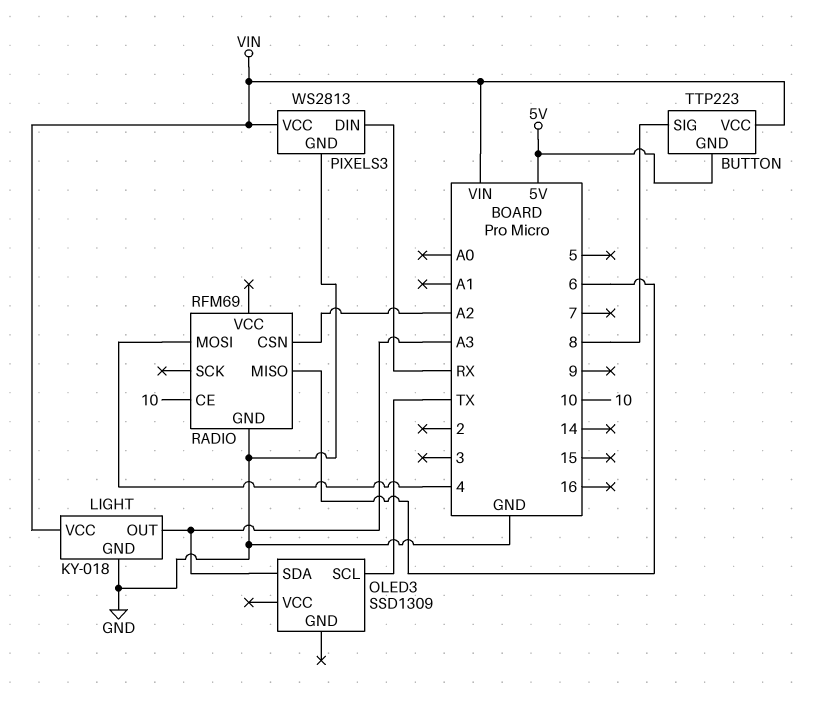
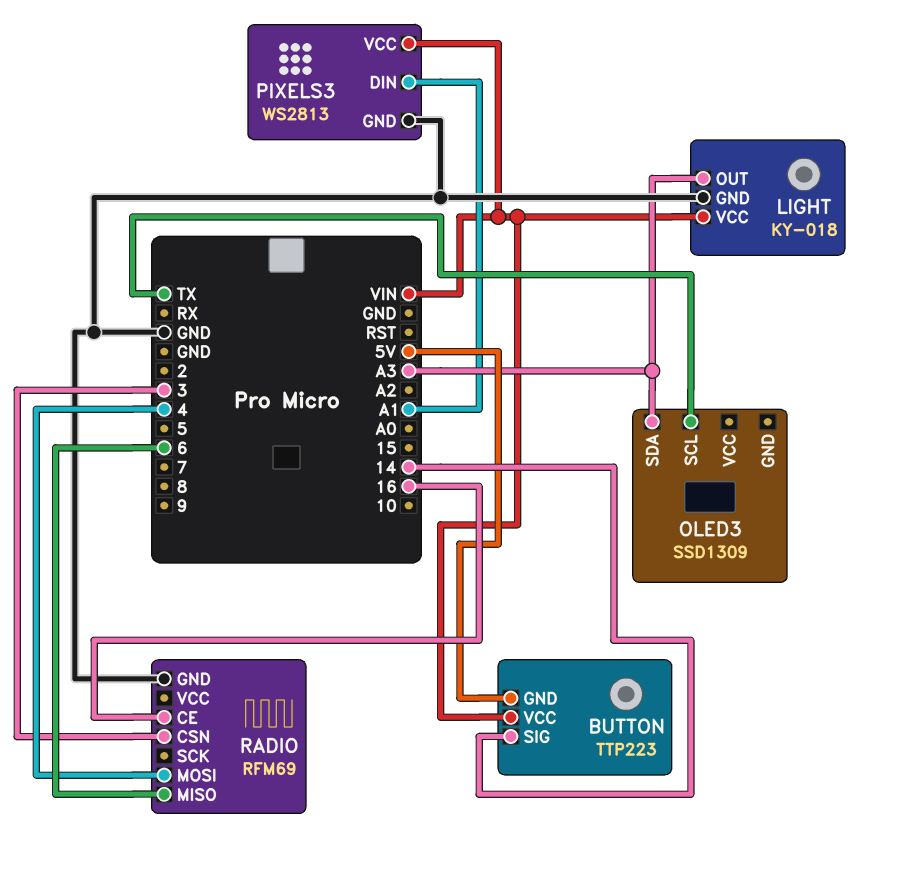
BUTTON pin SIG: 8 -> 14
PIXELS3 pin DIN: RX -> A1
RADIO pin CE: 10 -> 16
RADIO pin CSN: A2 -> 3

